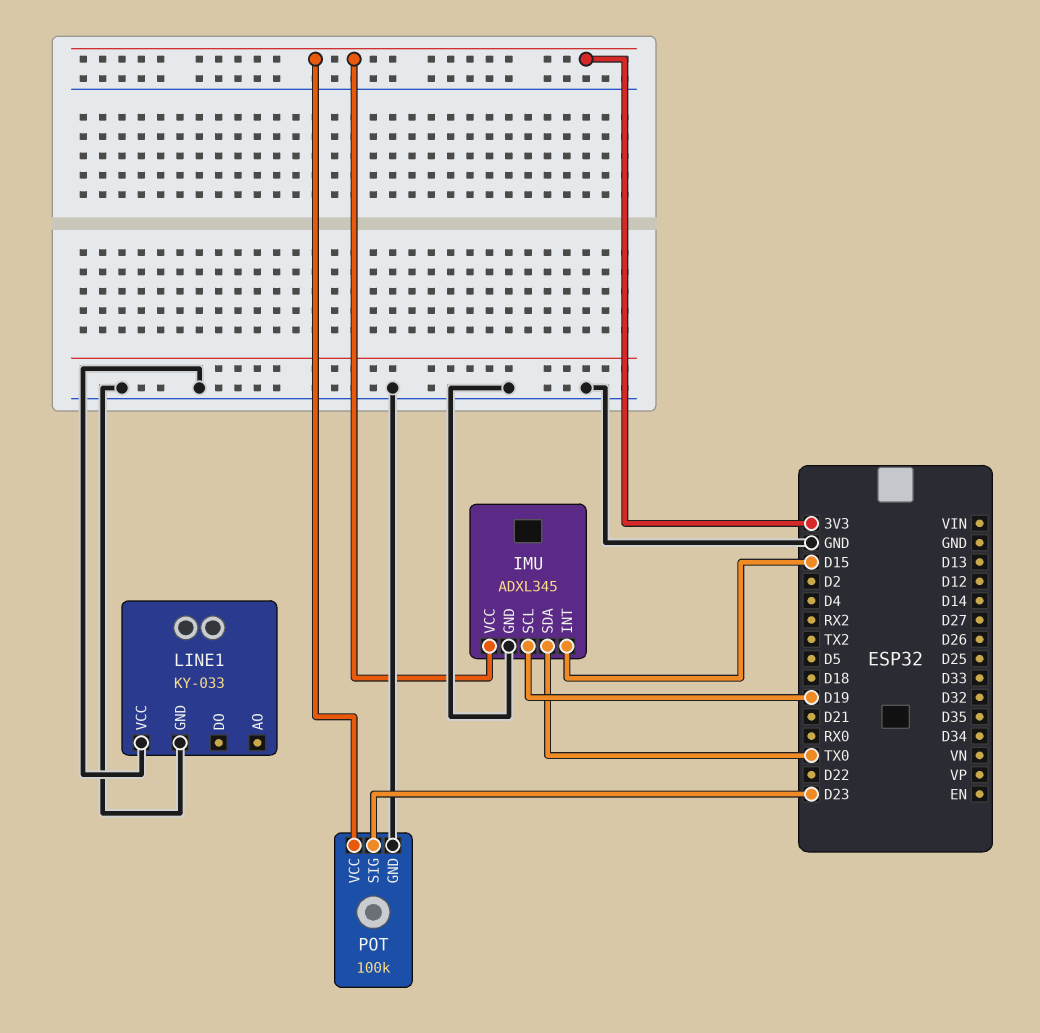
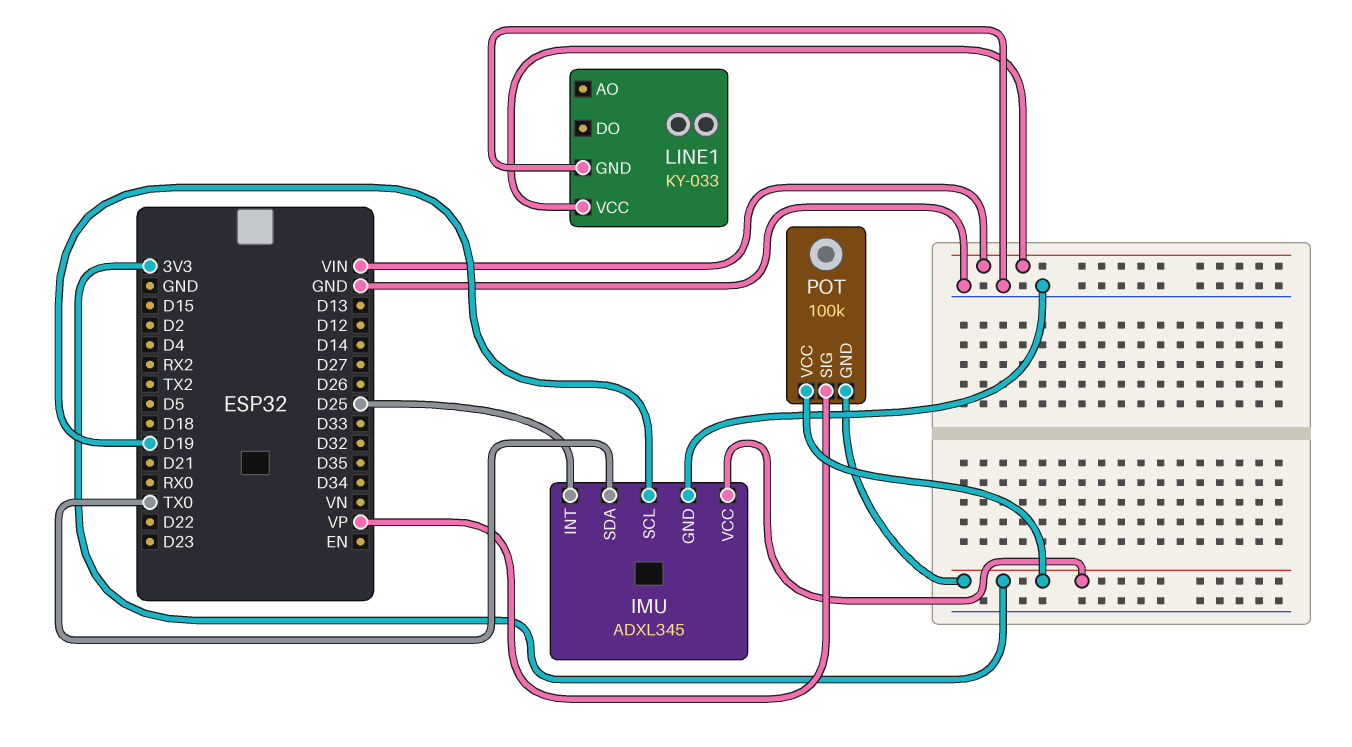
IMU pin INT: D15 -> D25
LINE1 pin VCC: GND -> VIN
POT pin GND: GND -> 3V3
POT pin SIG: D23 -> VP

